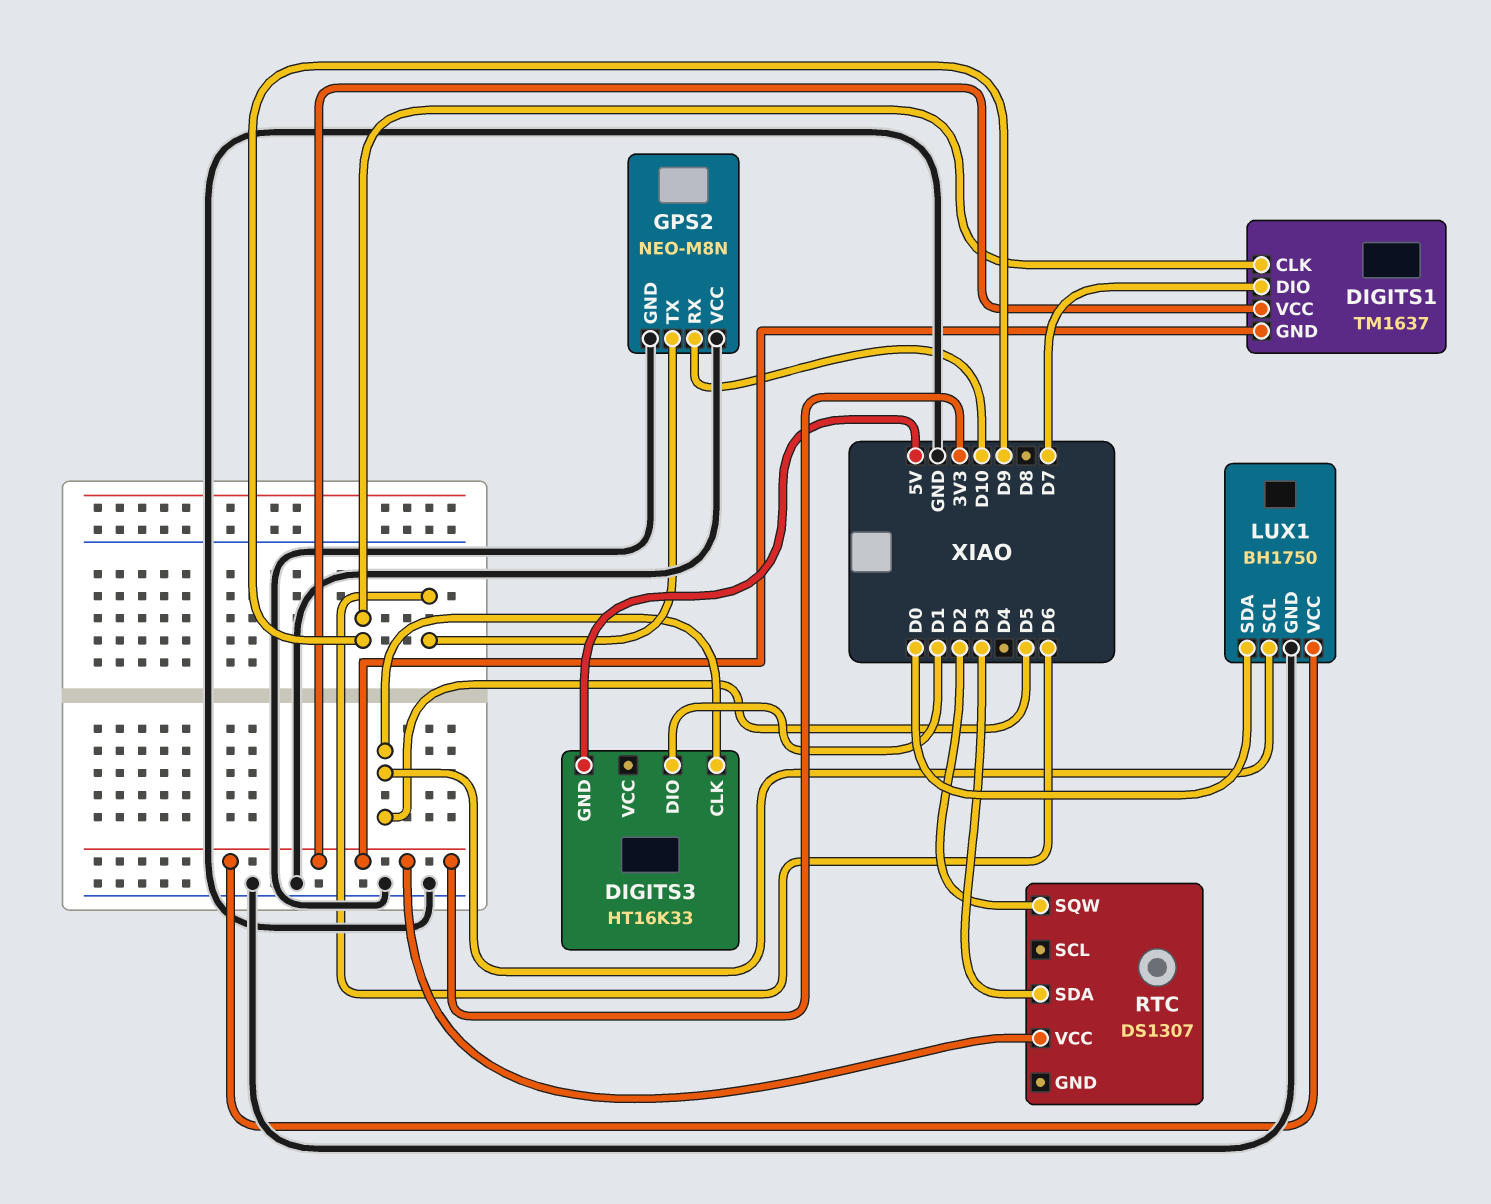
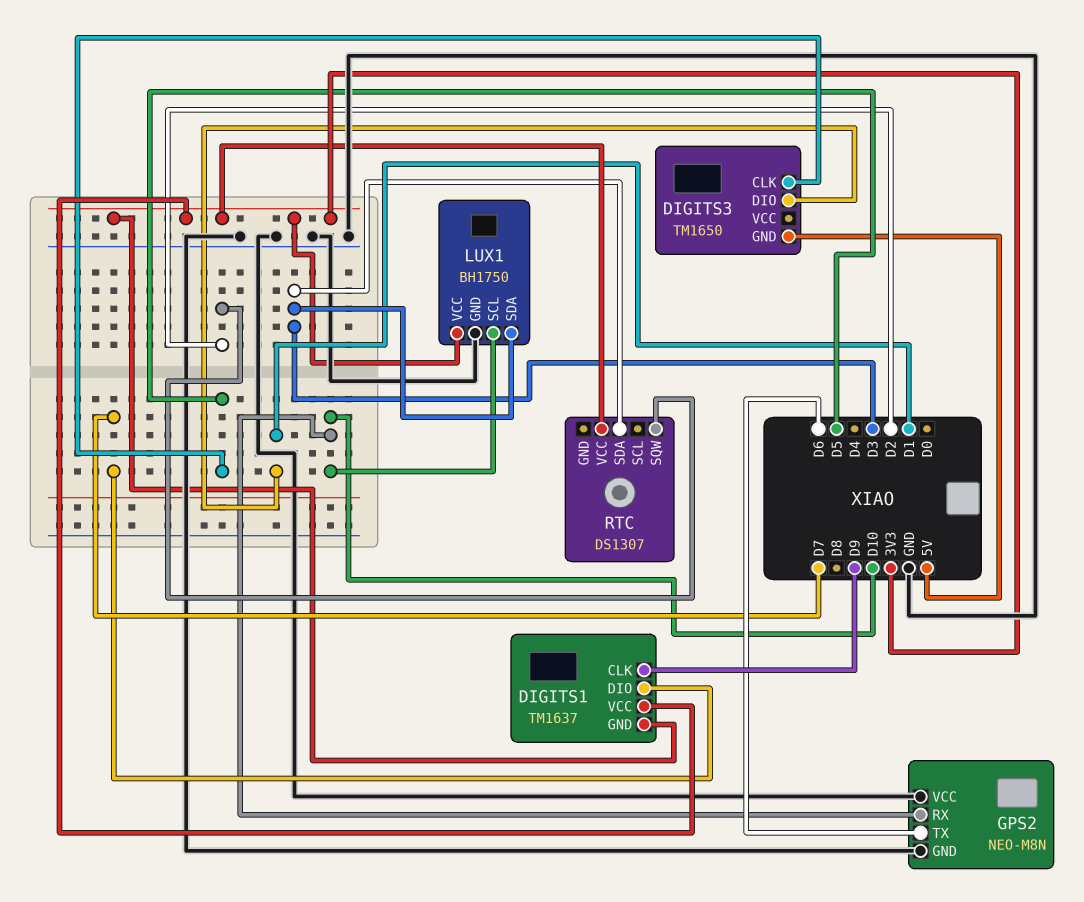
DIGITS3: HT16K33 -> TM1650
LUX1 pin SCL: D5 -> D10
LUX1 pin SDA: D0 -> D3

